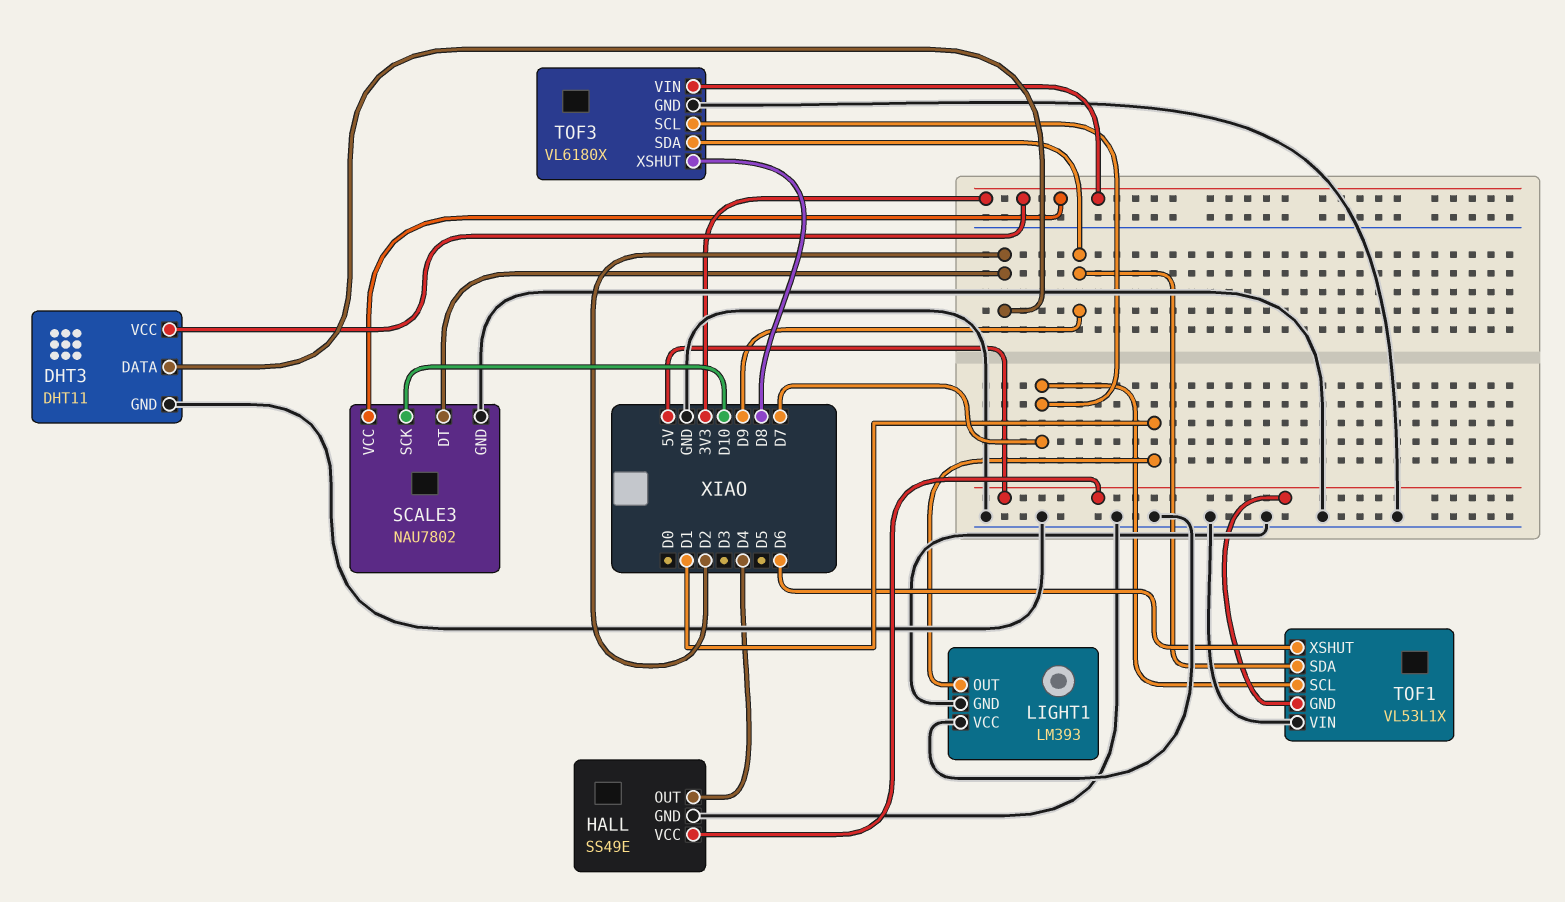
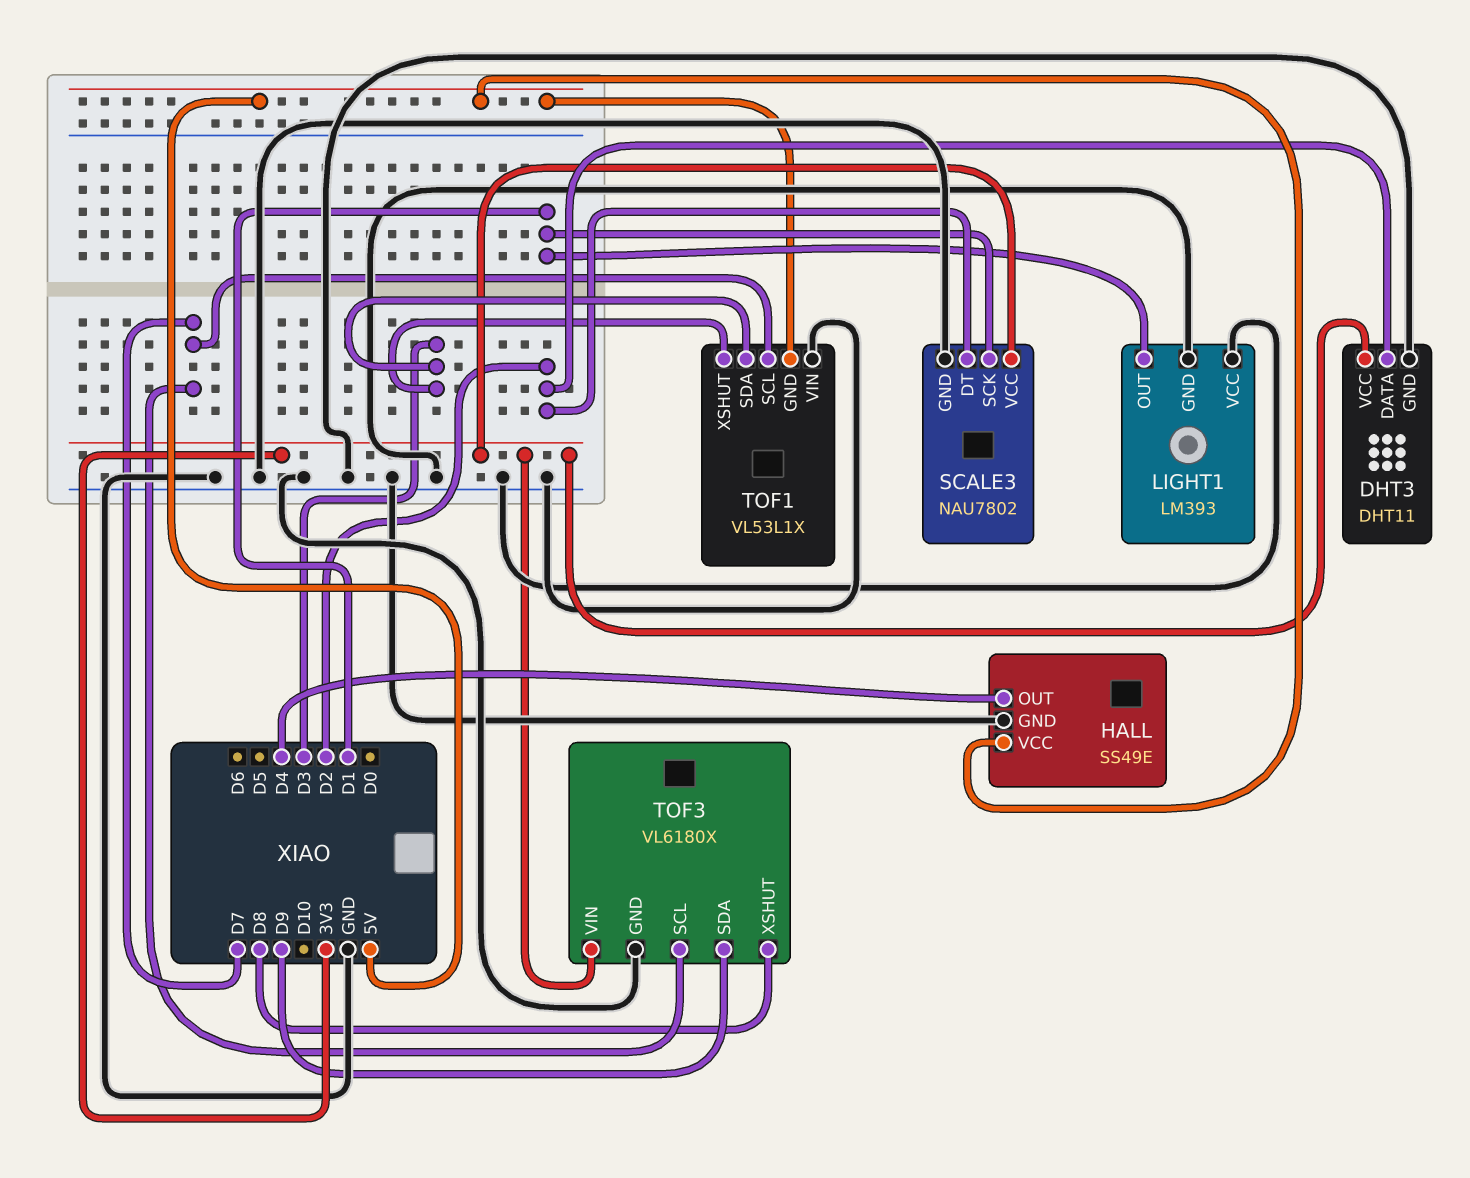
SCALE3 pin SCK: D10 -> D1
TOF1 pin SDA: D9 -> D3
TOF1 pin XSHUT: D6 -> D3

